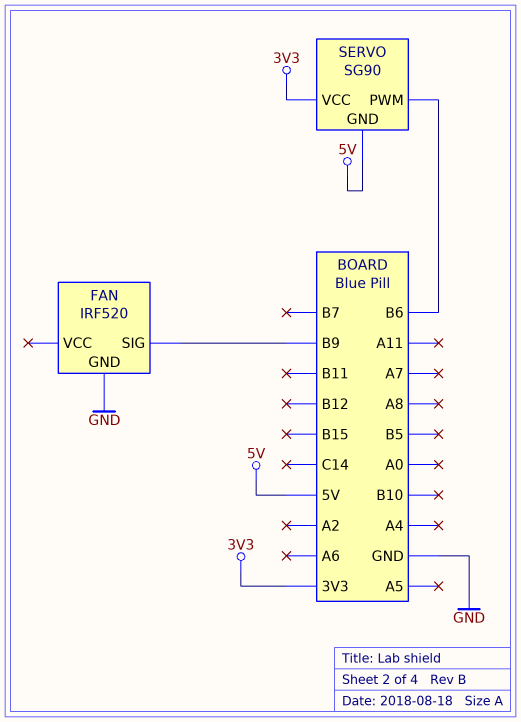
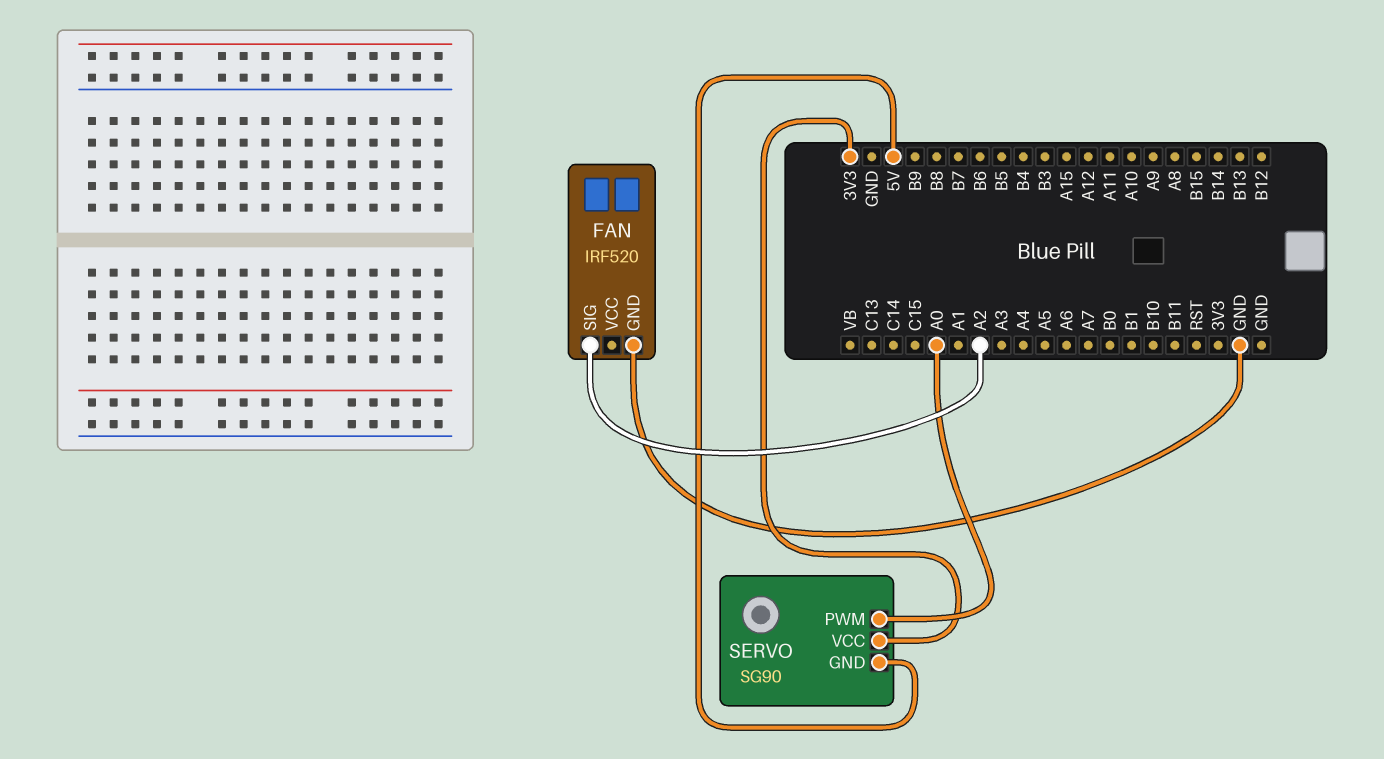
FAN pin SIG: B9 -> A2
SERVO pin PWM: B6 -> A0

